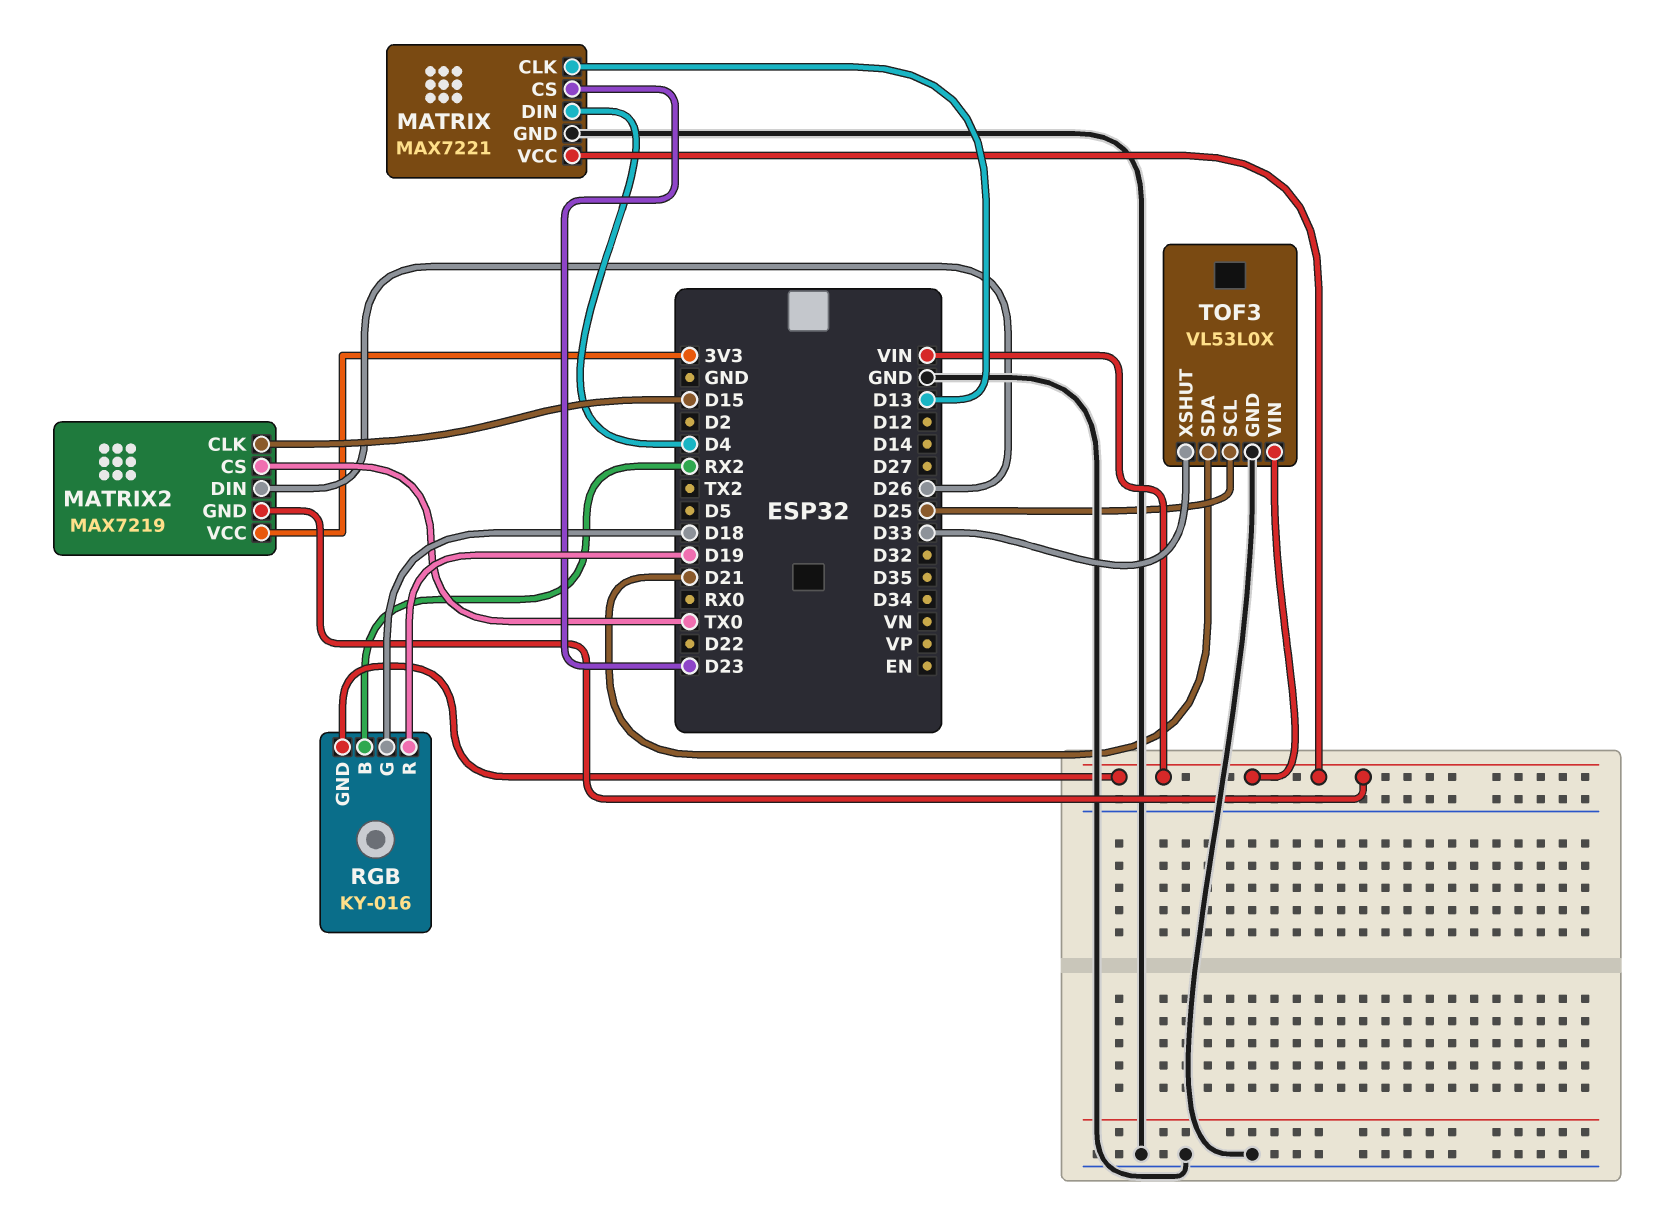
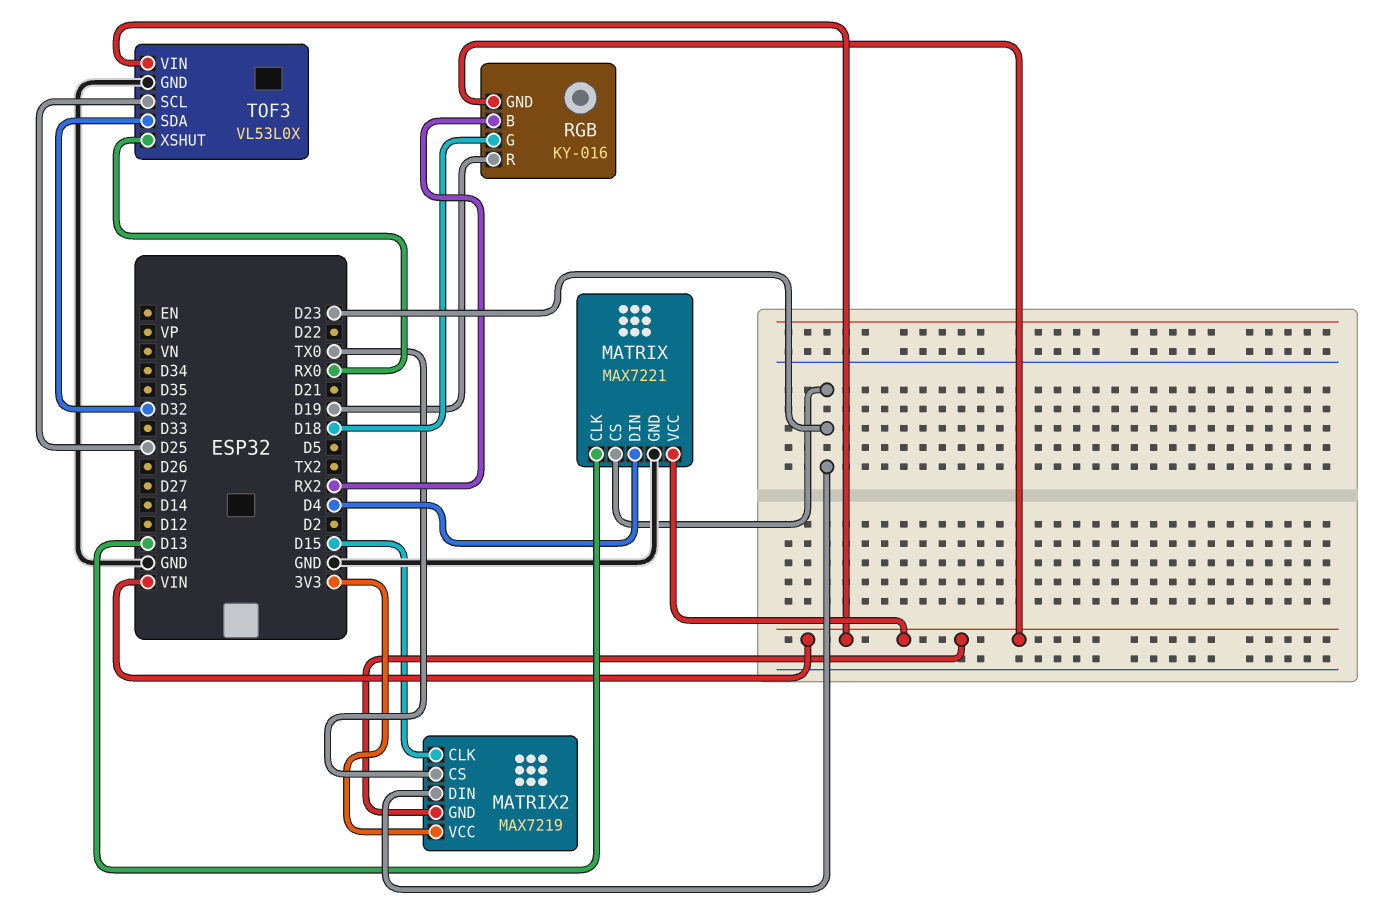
MATRIX2 pin DIN: D26 -> D23
TOF3 pin SDA: D21 -> D32
TOF3 pin XSHUT: D33 -> RX0

